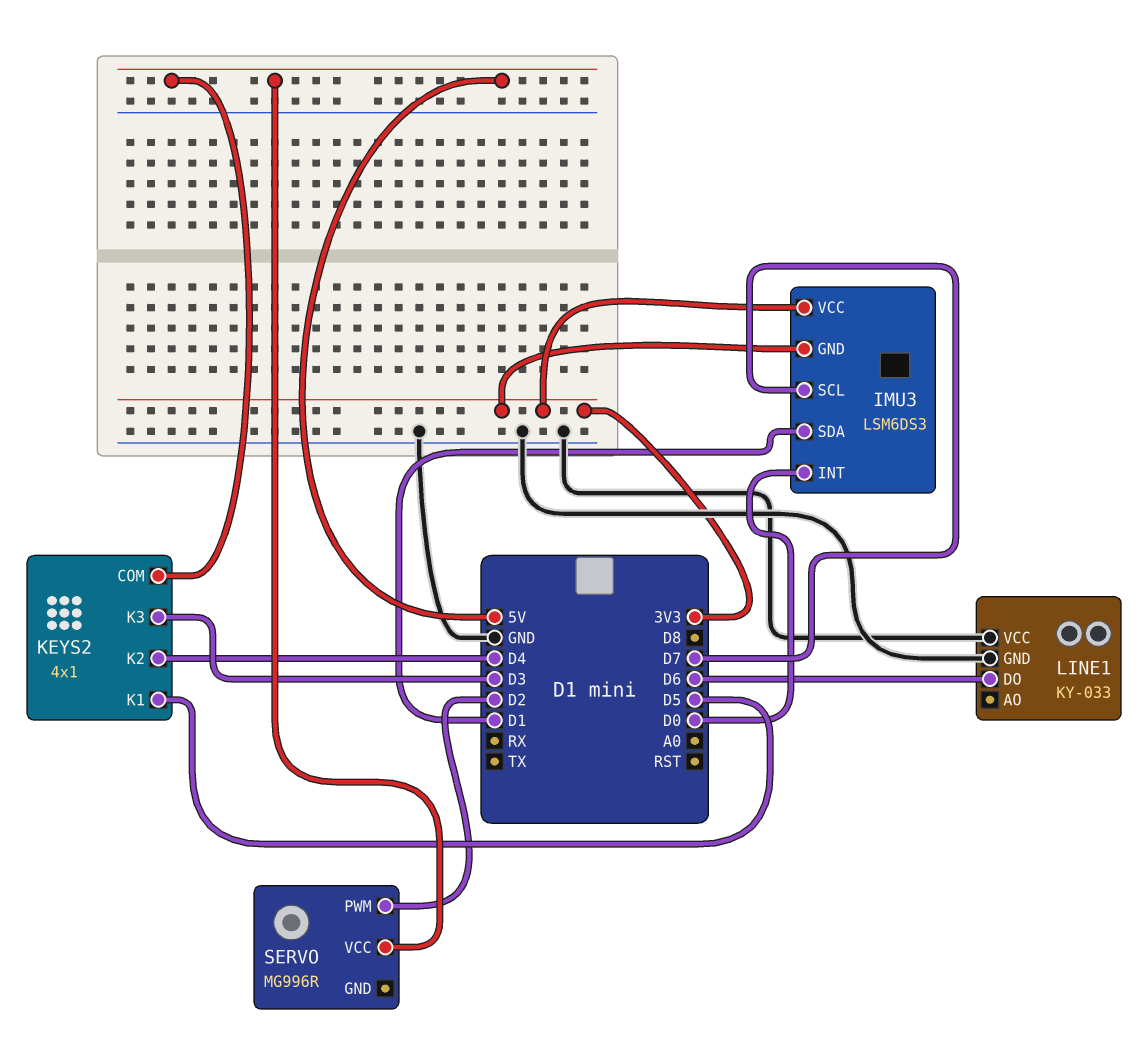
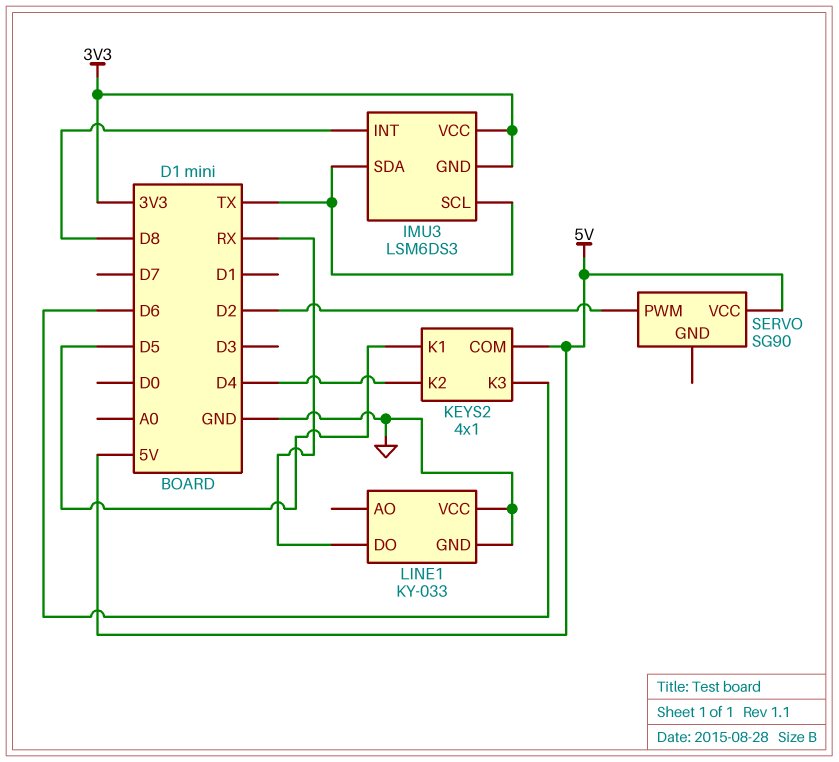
IMU3 pin INT: D0 -> D8
IMU3 pin SCL: D7 -> TX
IMU3 pin SDA: D1 -> TX
KEYS2 pin K3: D3 -> D6
LINE1 pin DO: D6 -> RX
SERVO: MG996R -> SG90

